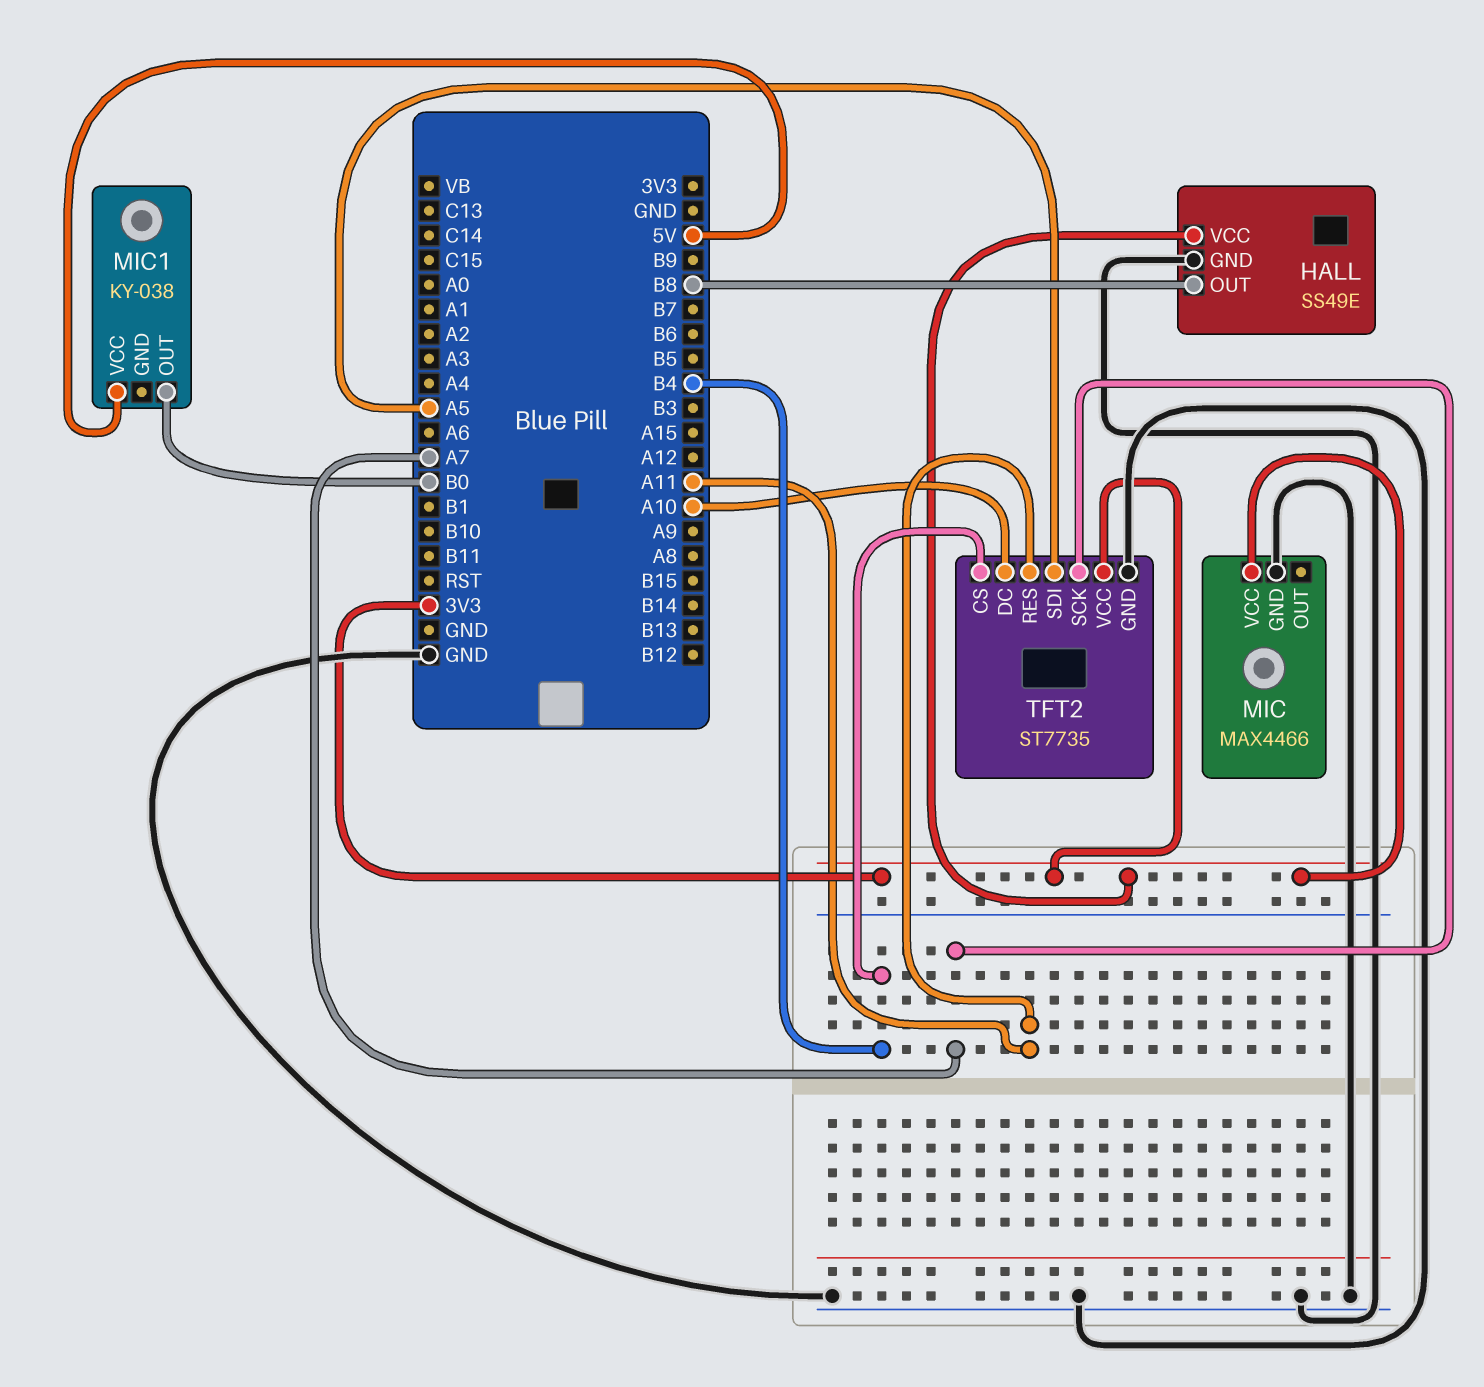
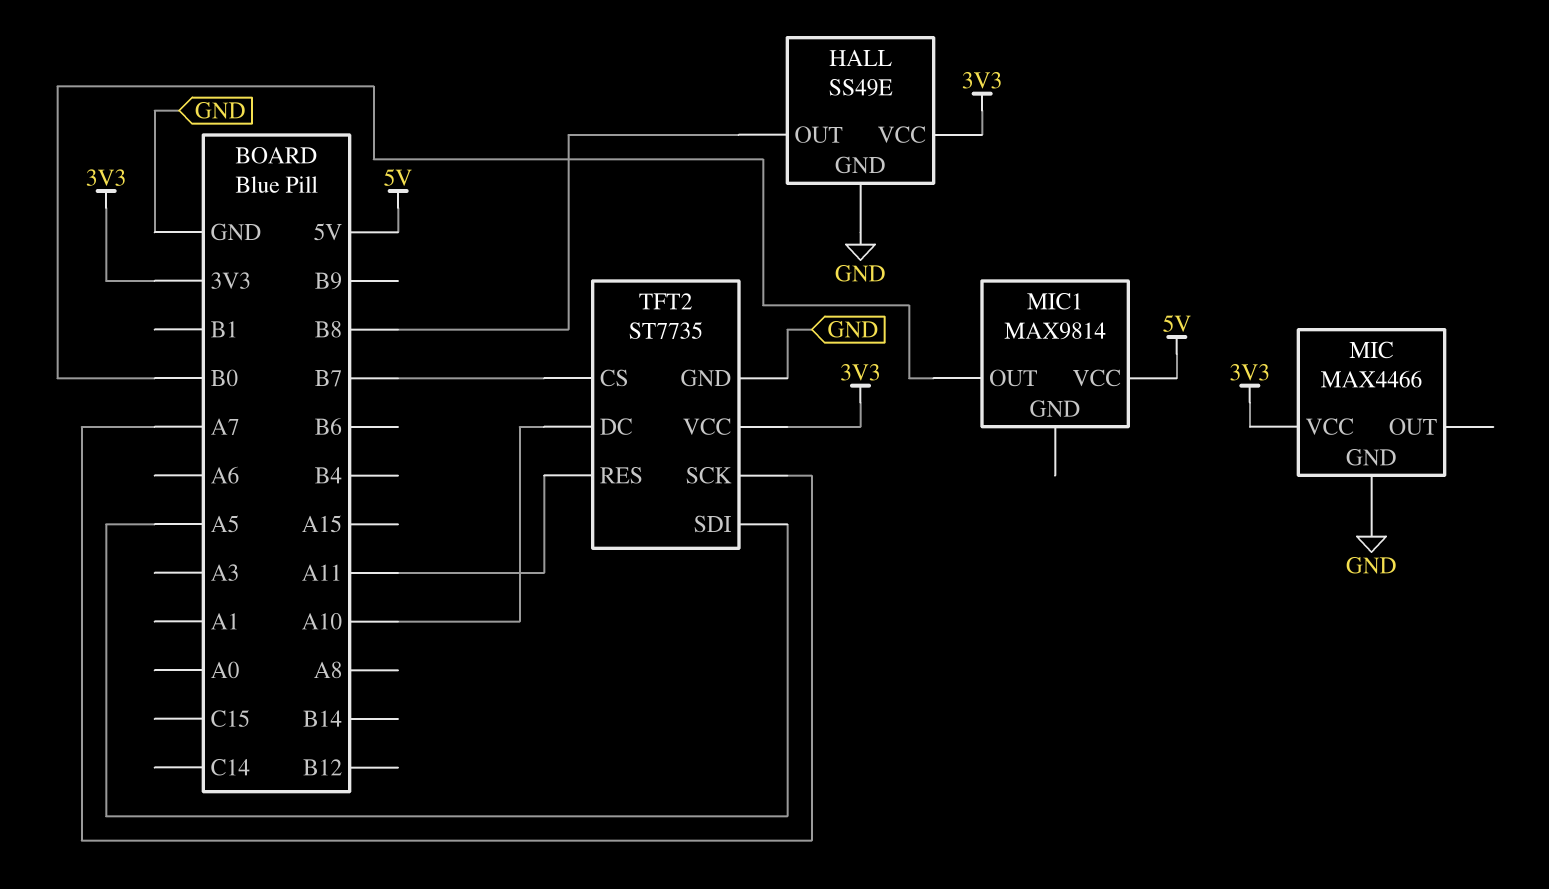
MIC1: KY-038 -> MAX9814
TFT2 pin CS: B4 -> B7

